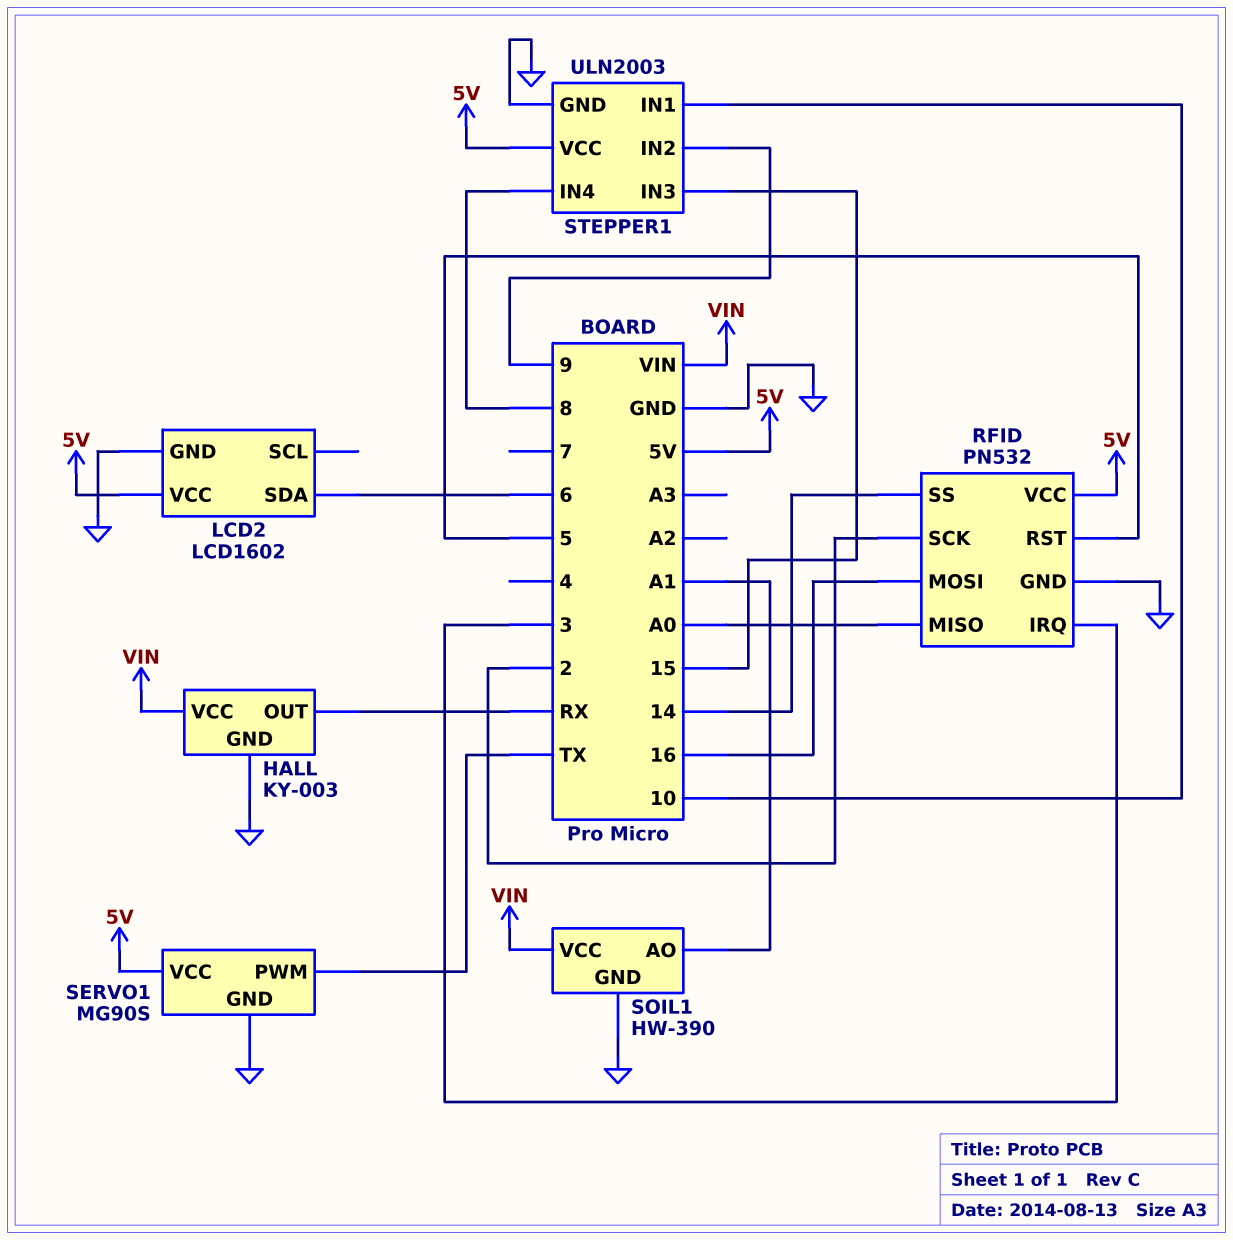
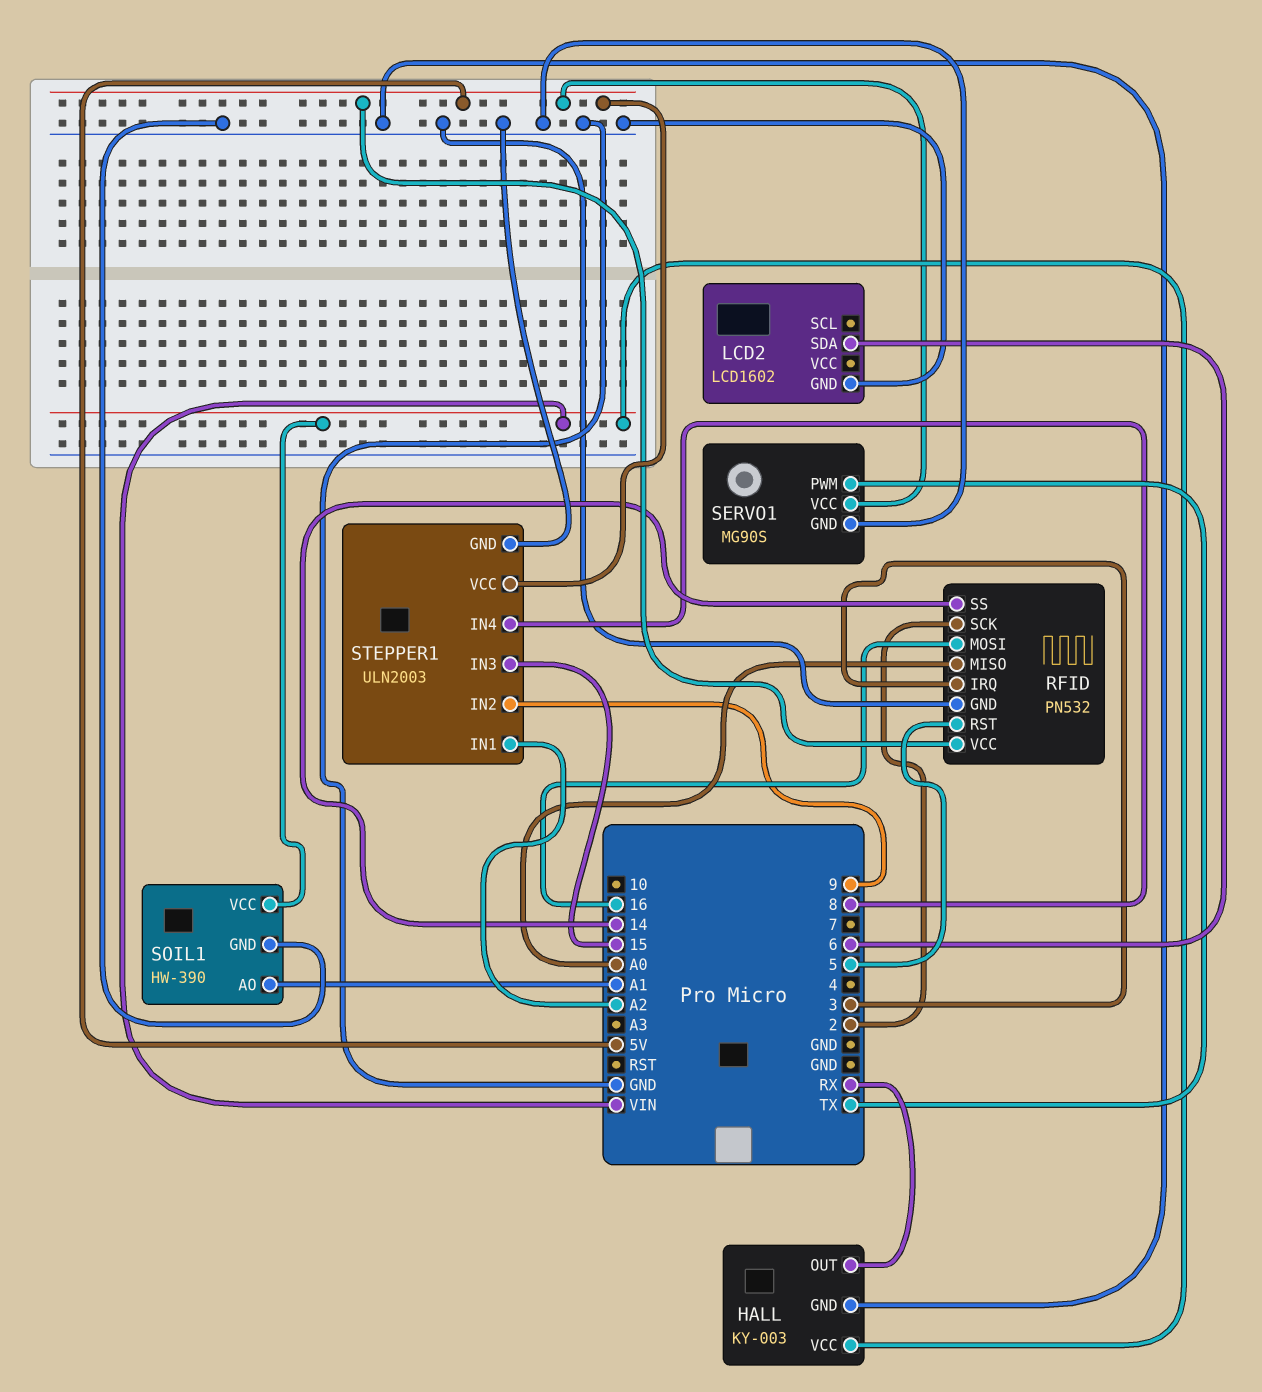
LCD2 pin VCC: 5V -> none
STEPPER1 pin IN1: 10 -> A2

